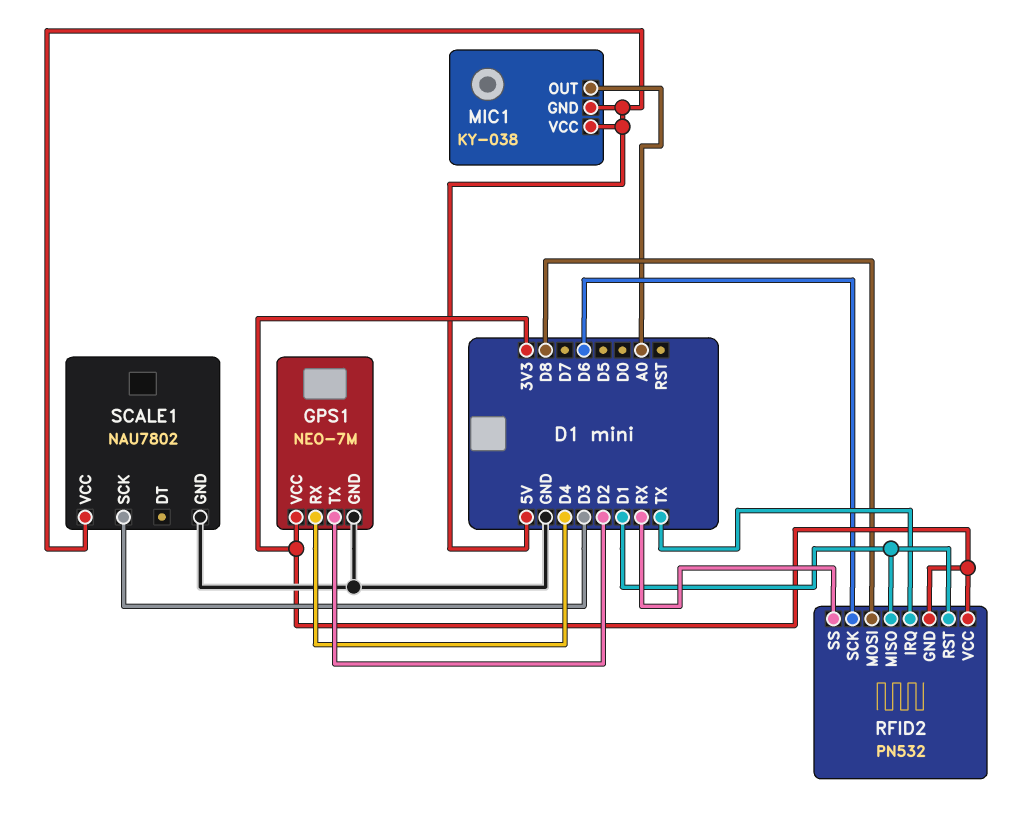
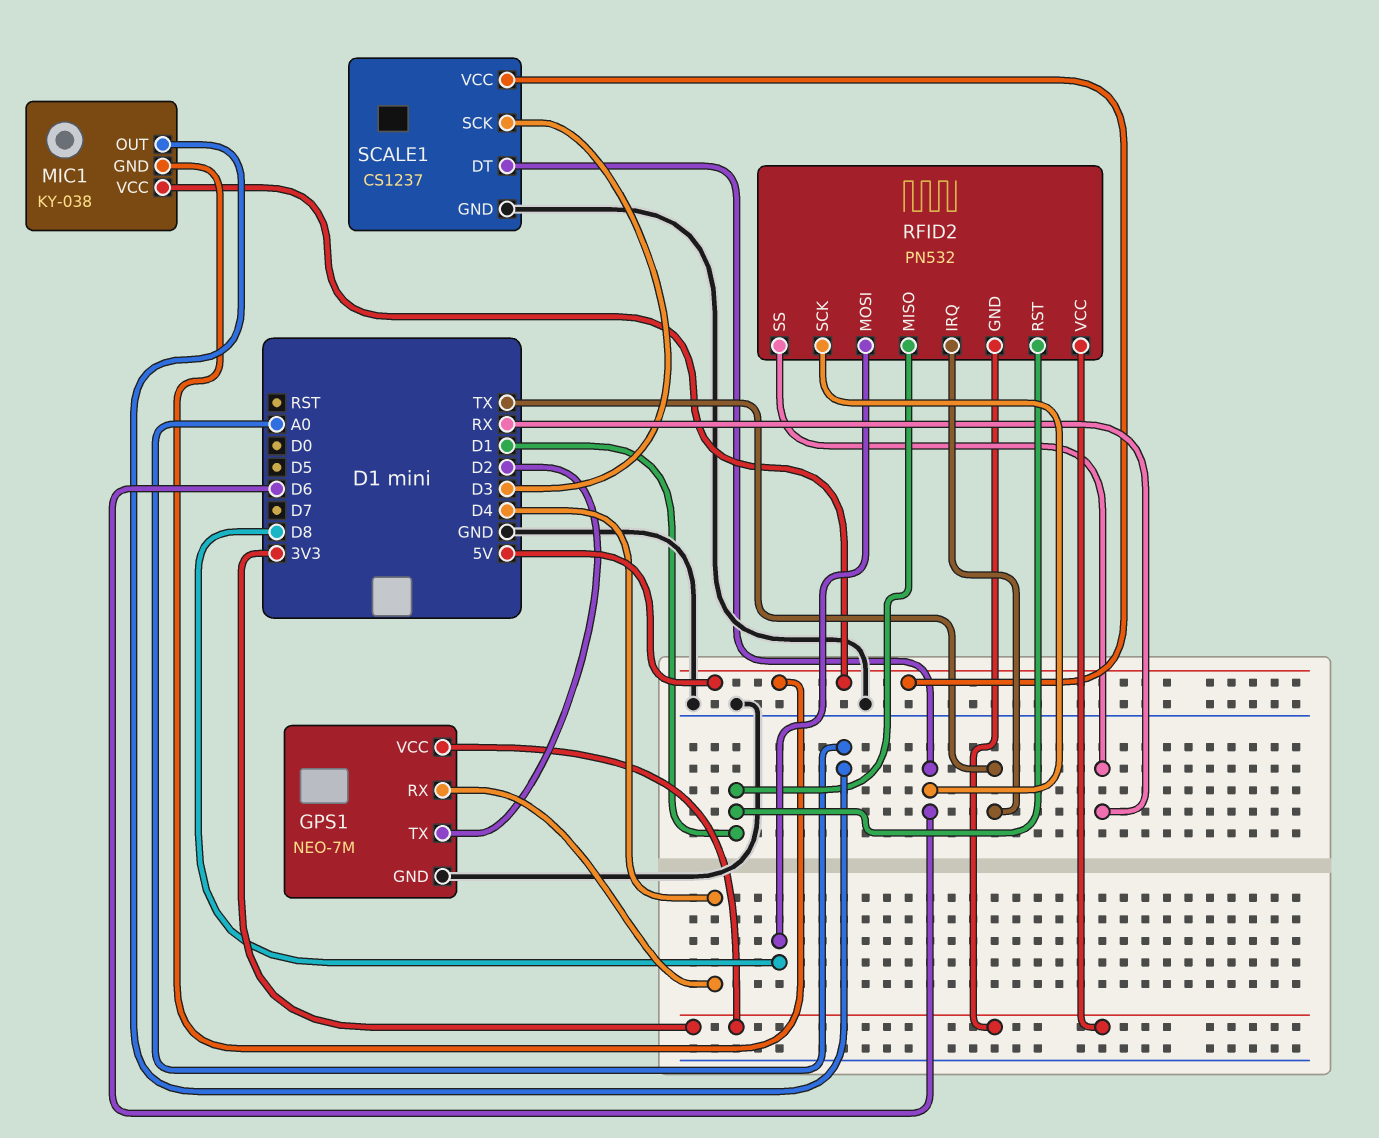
SCALE1: NAU7802 -> CS1237
SCALE1 pin DT: none -> D6

